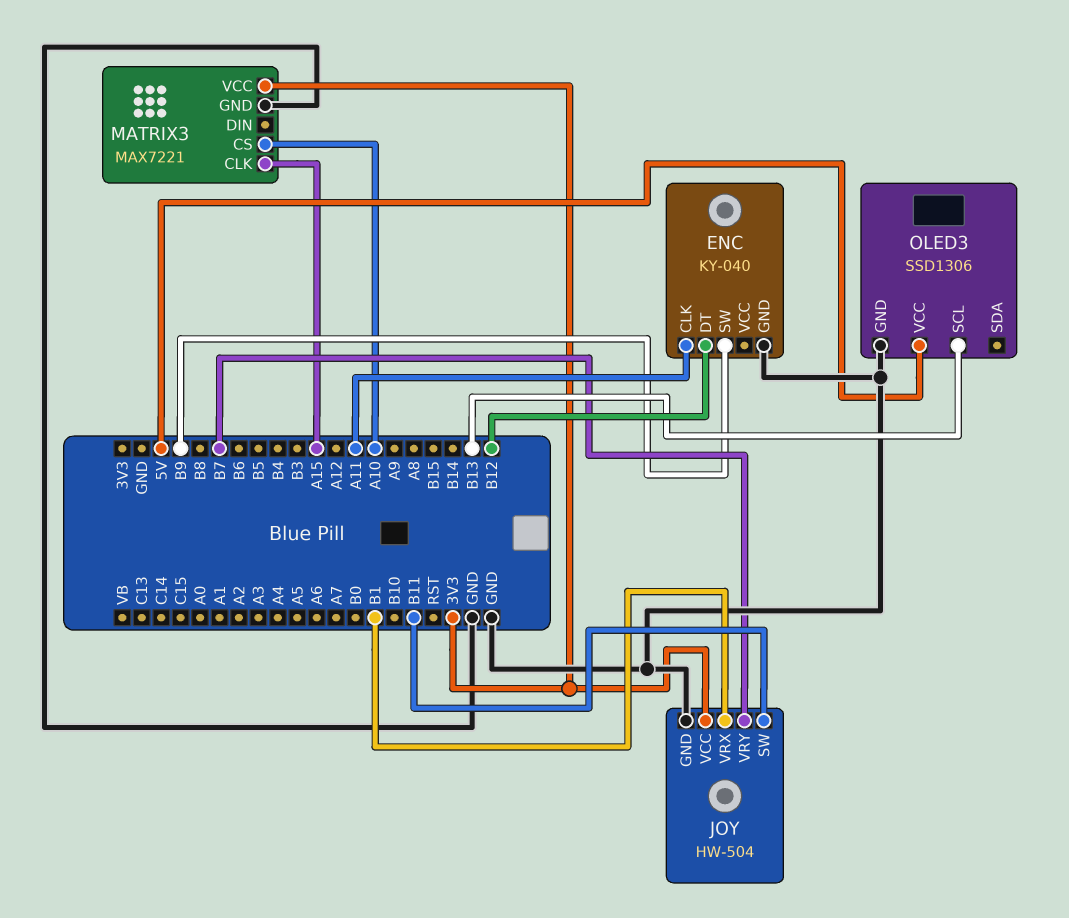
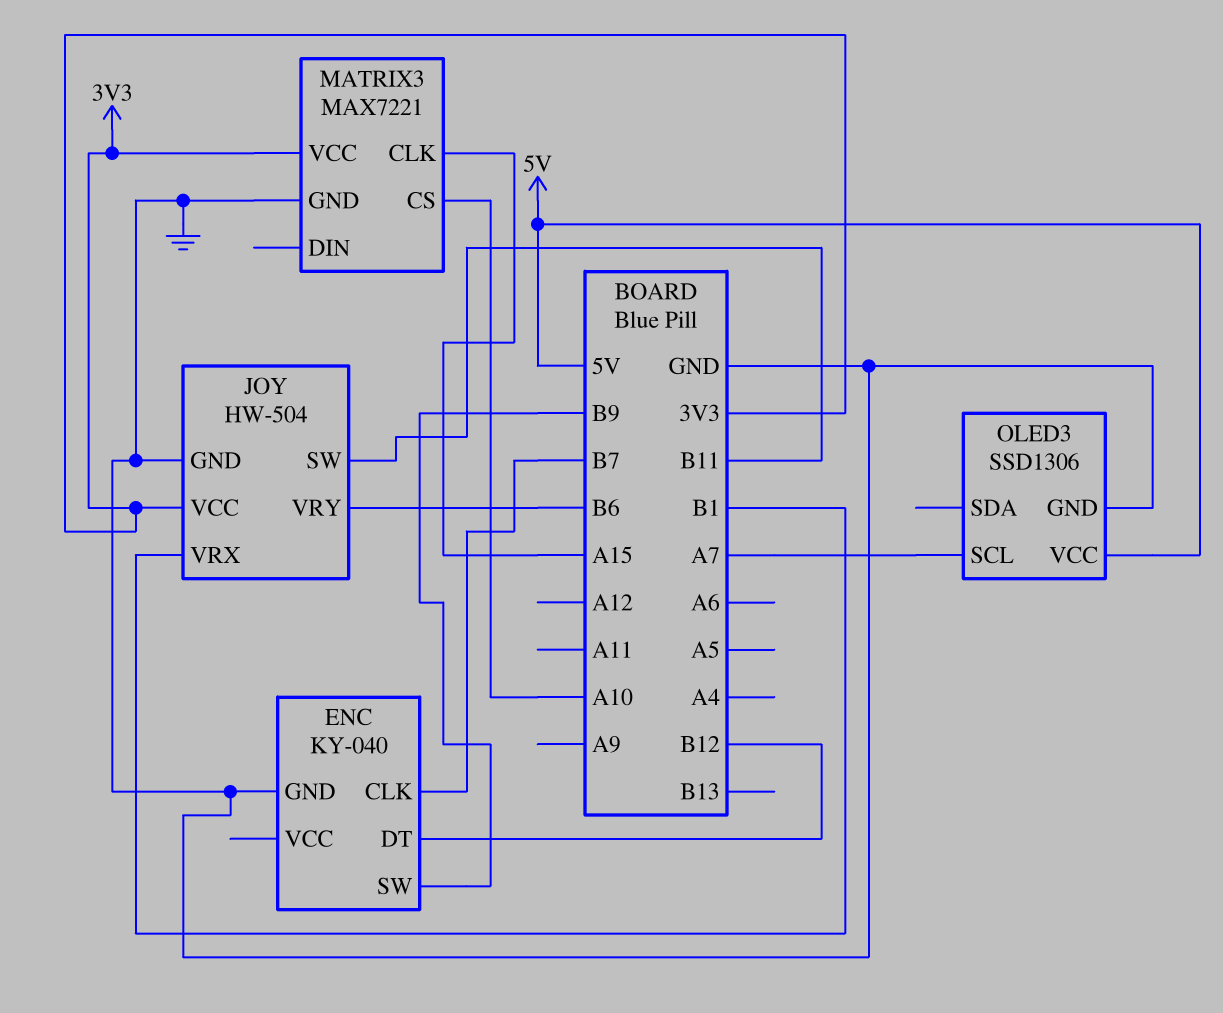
ENC pin CLK: A11 -> B7
JOY pin VRY: B7 -> B6
OLED3 pin SCL: B13 -> A7

